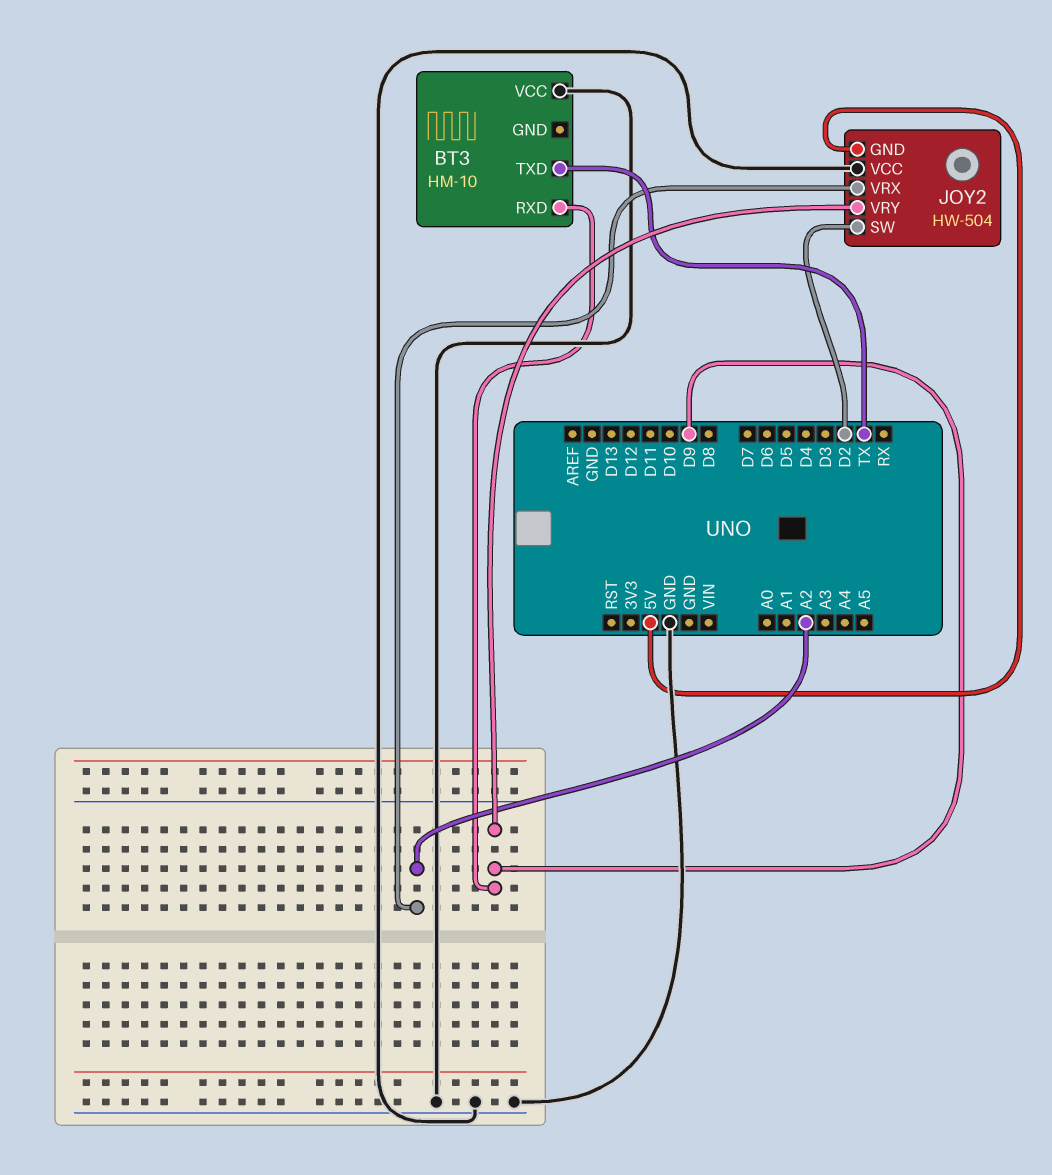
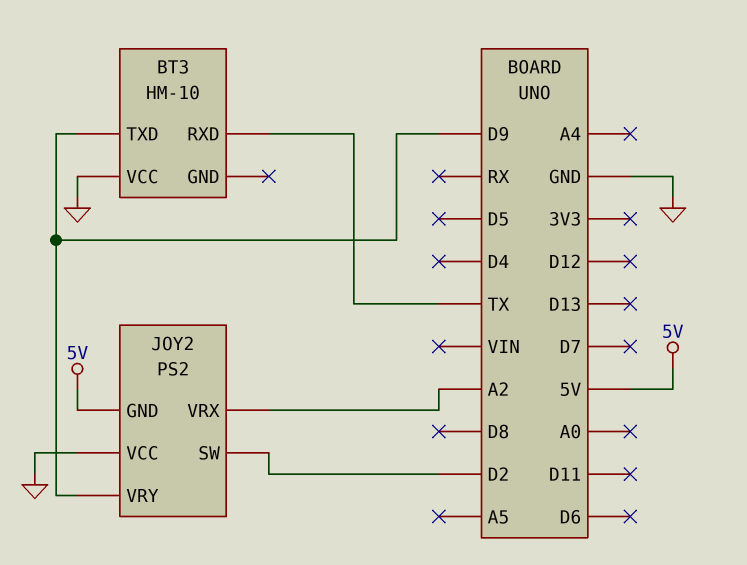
BT3 pin RXD: D9 -> TX
BT3 pin TXD: TX -> D9
JOY2: HW-504 -> PS2

